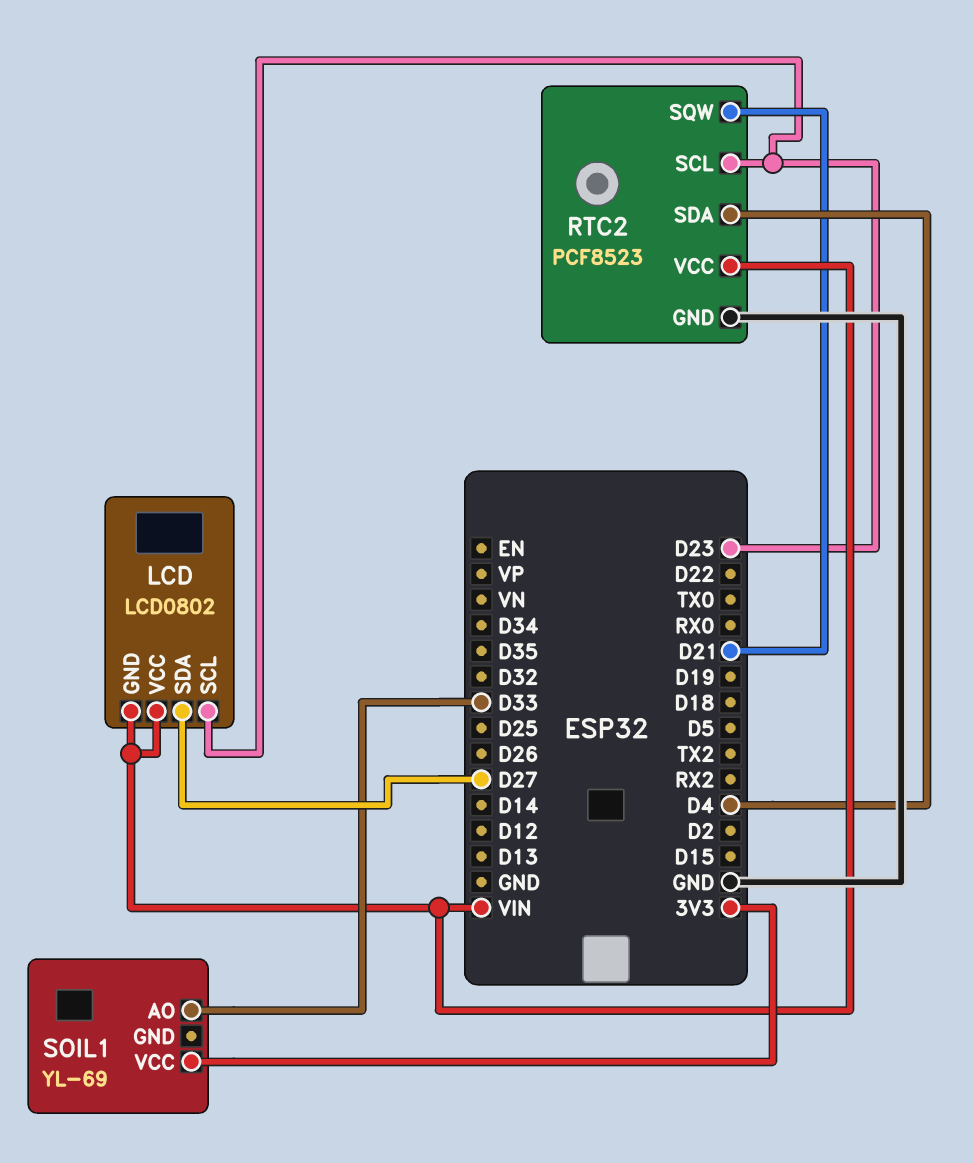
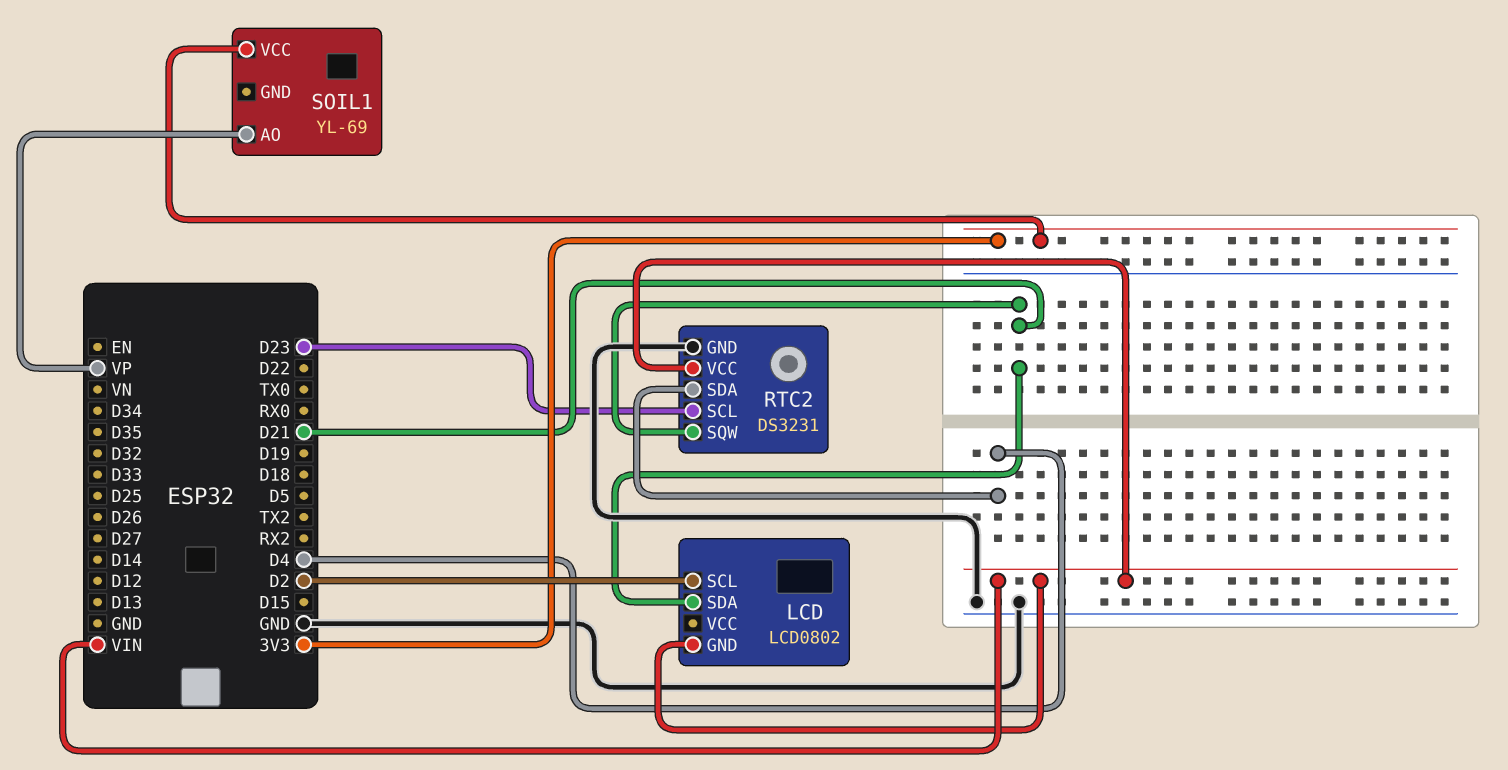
LCD pin SCL: D23 -> D2
LCD pin SDA: D27 -> D21
LCD pin VCC: VIN -> none
RTC2: PCF8523 -> DS3231
SOIL1 pin AO: D33 -> VP

